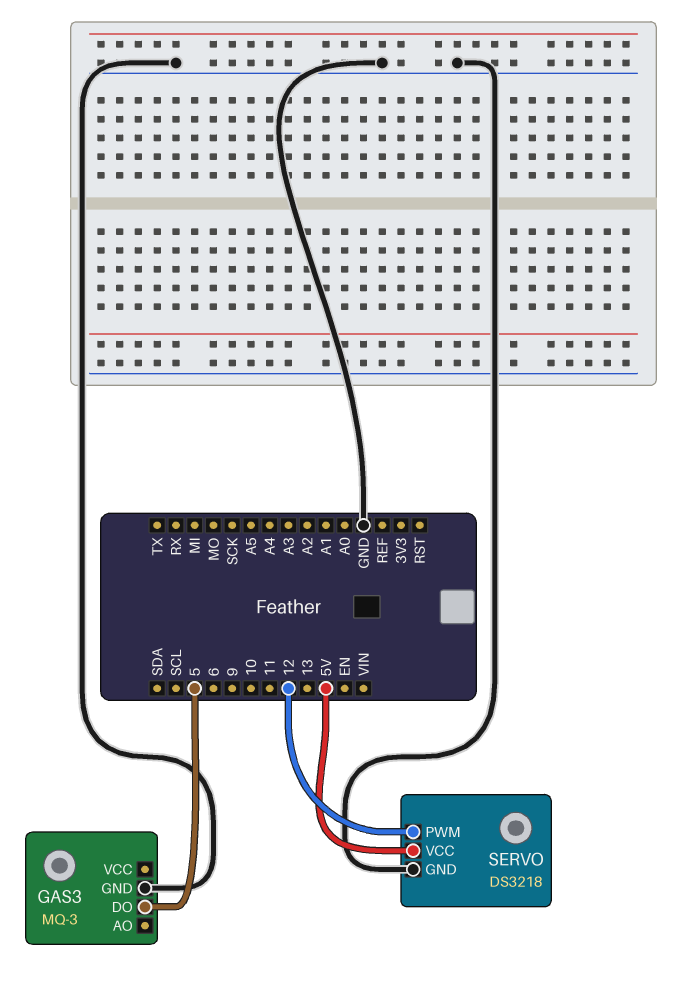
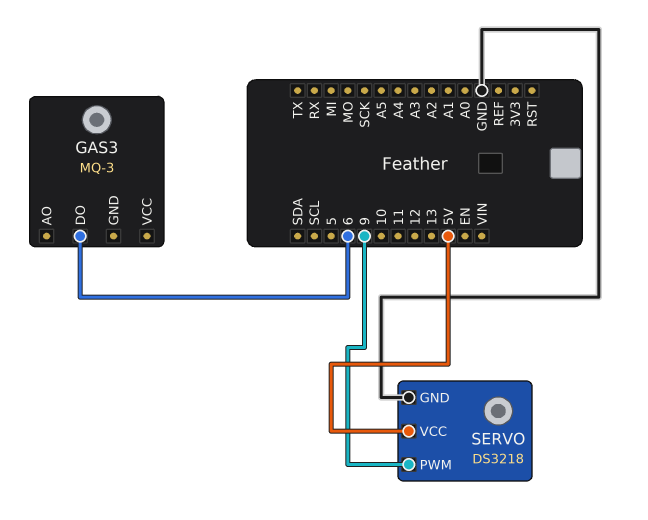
GAS3 pin DO: 5 -> 6
GAS3 pin GND: GND -> none
SERVO pin PWM: 12 -> 9

